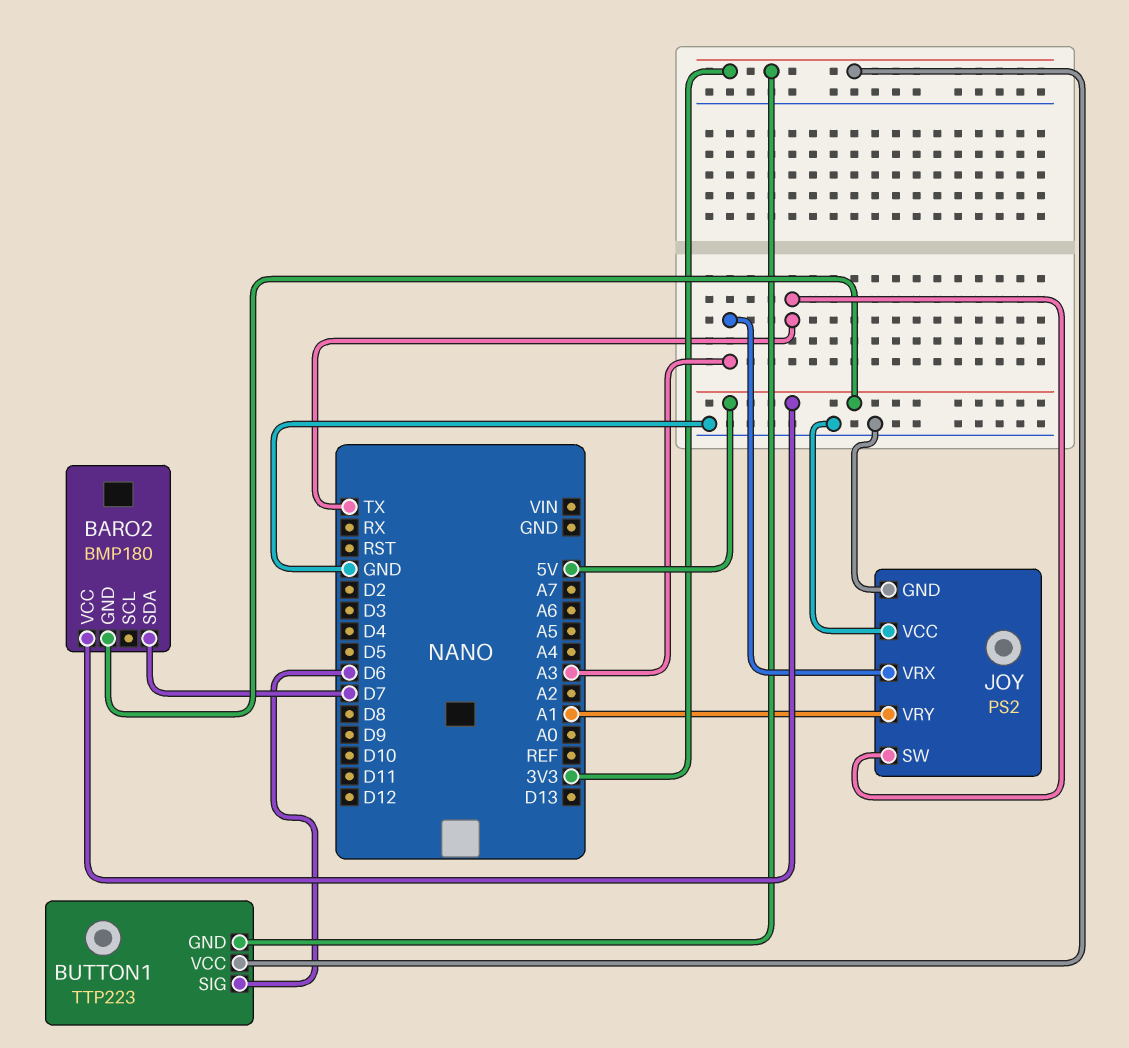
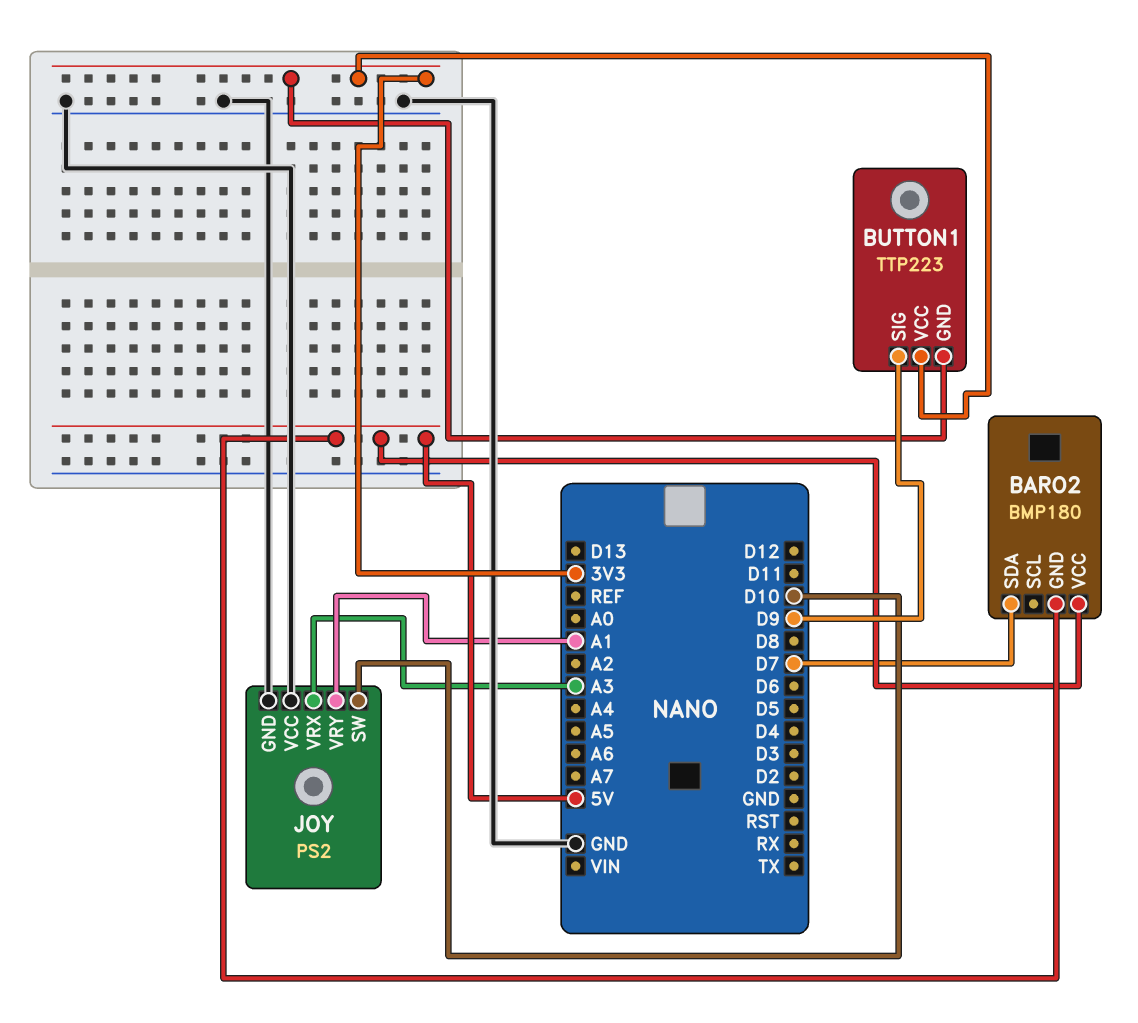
BUTTON1 pin SIG: D6 -> D9
JOY pin SW: TX -> D10

